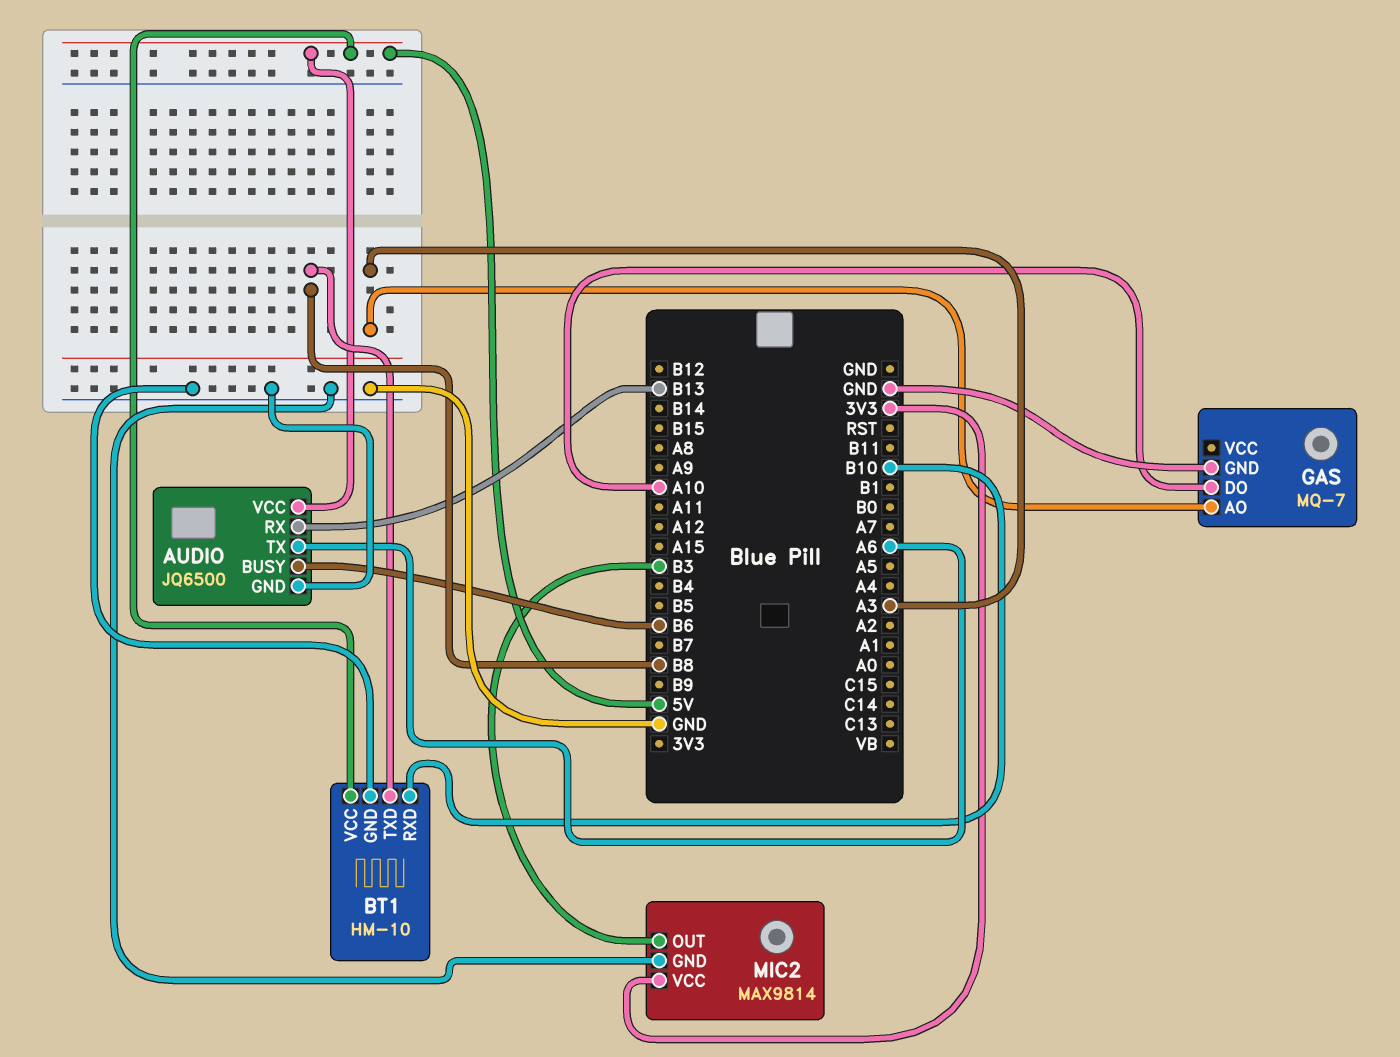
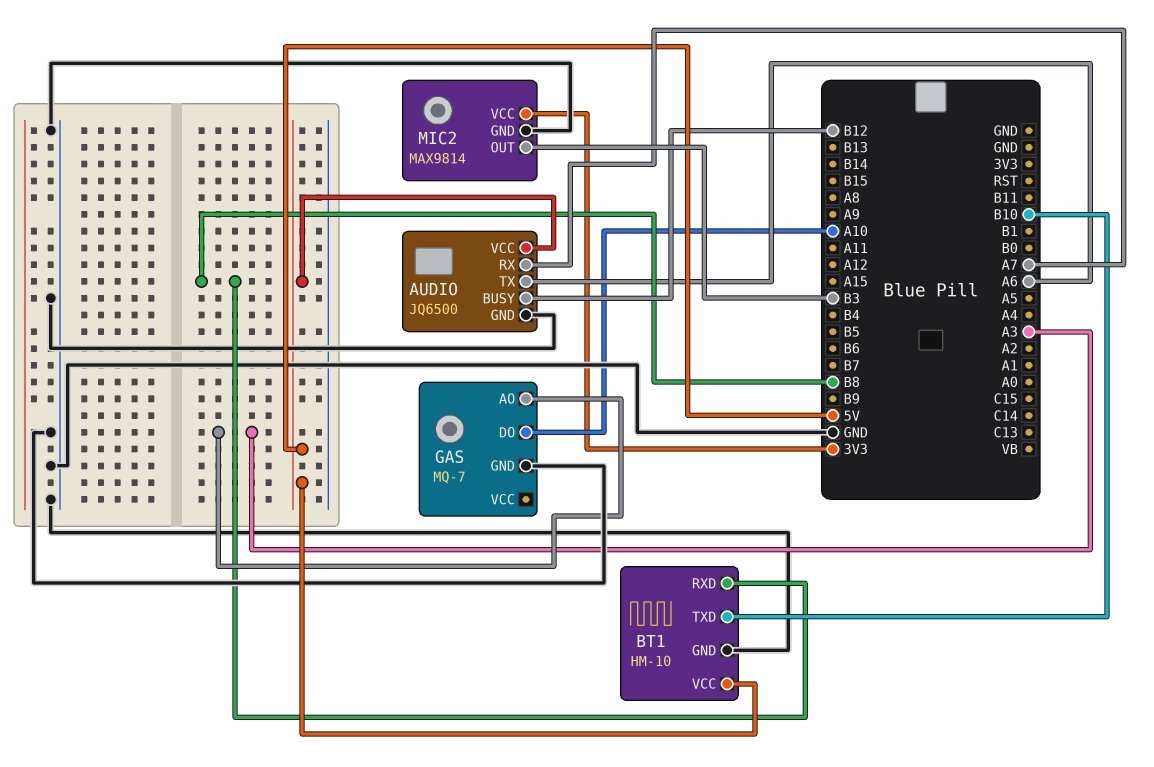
AUDIO pin BUSY: B6 -> B12
AUDIO pin RX: B13 -> A7
BT1 pin RXD: B10 -> B8
BT1 pin TXD: B8 -> B10

